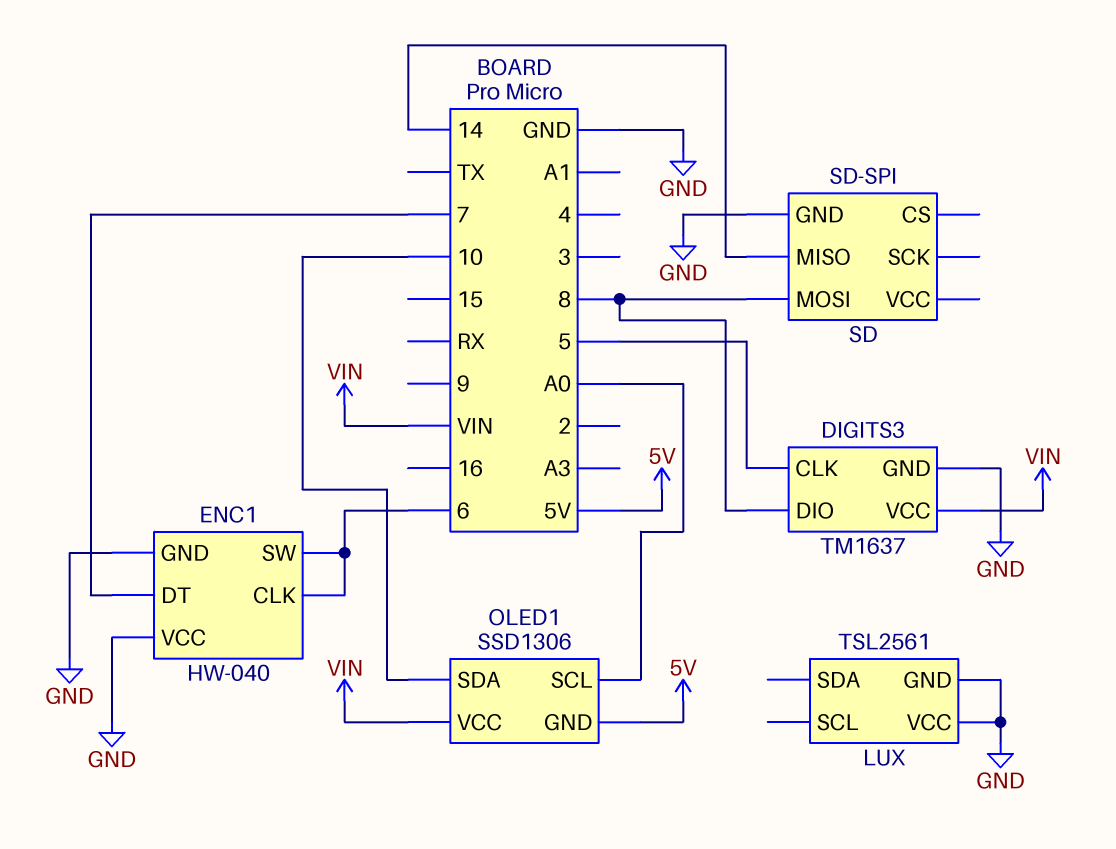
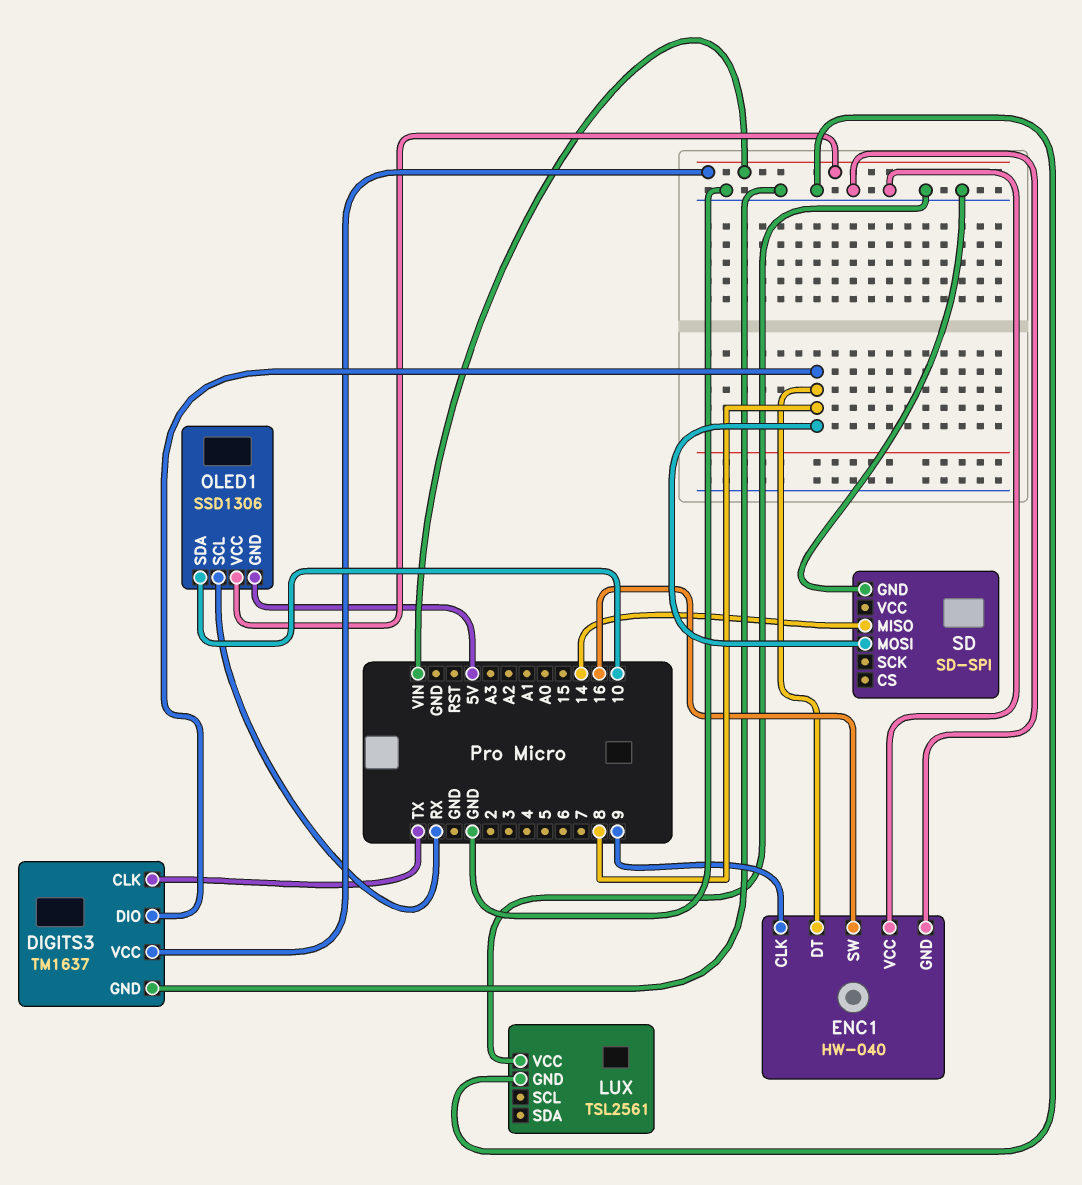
DIGITS3 pin CLK: 5 -> TX
ENC1 pin CLK: 6 -> 9
ENC1 pin DT: 7 -> 8
ENC1 pin SW: 6 -> 16
OLED1 pin SCL: A0 -> RX

